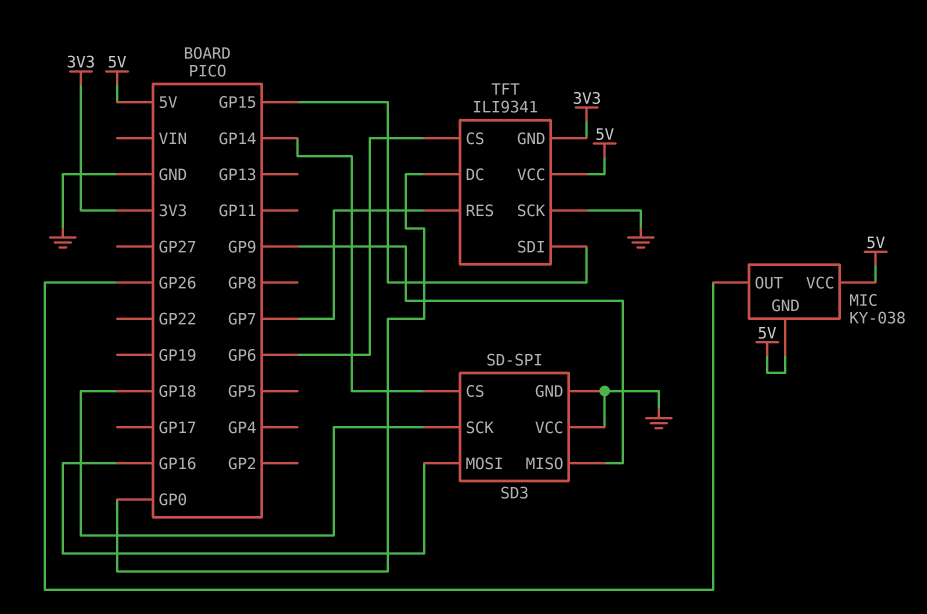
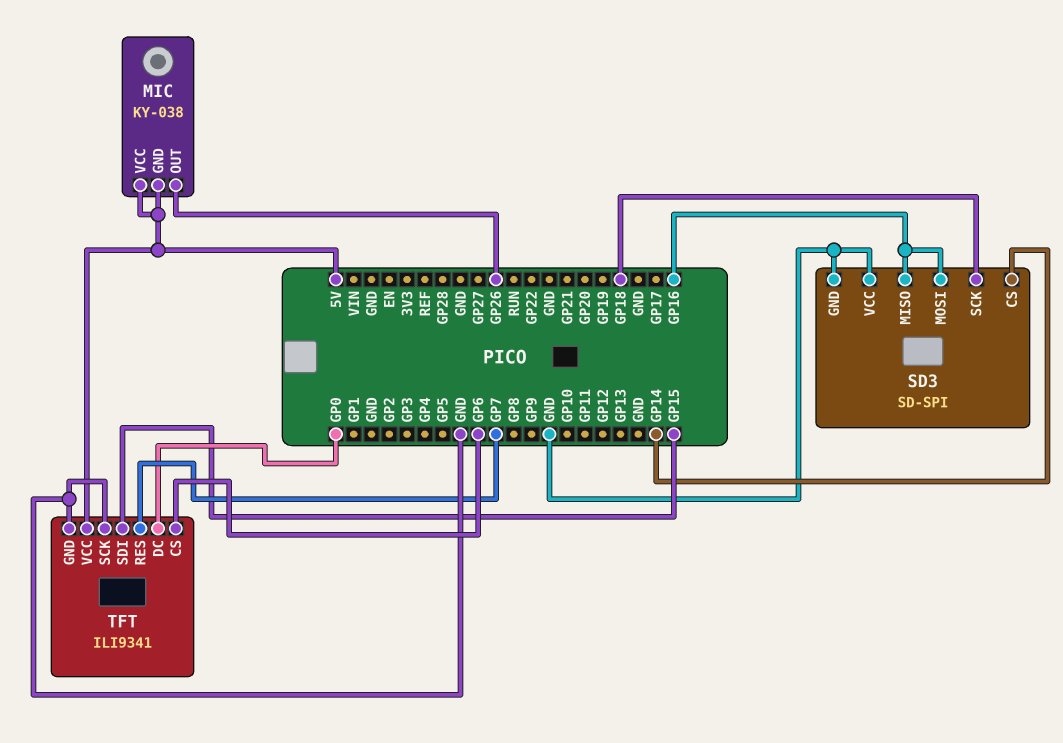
SD3 pin MISO: GP9 -> GP16
TFT pin GND: 3V3 -> GND

